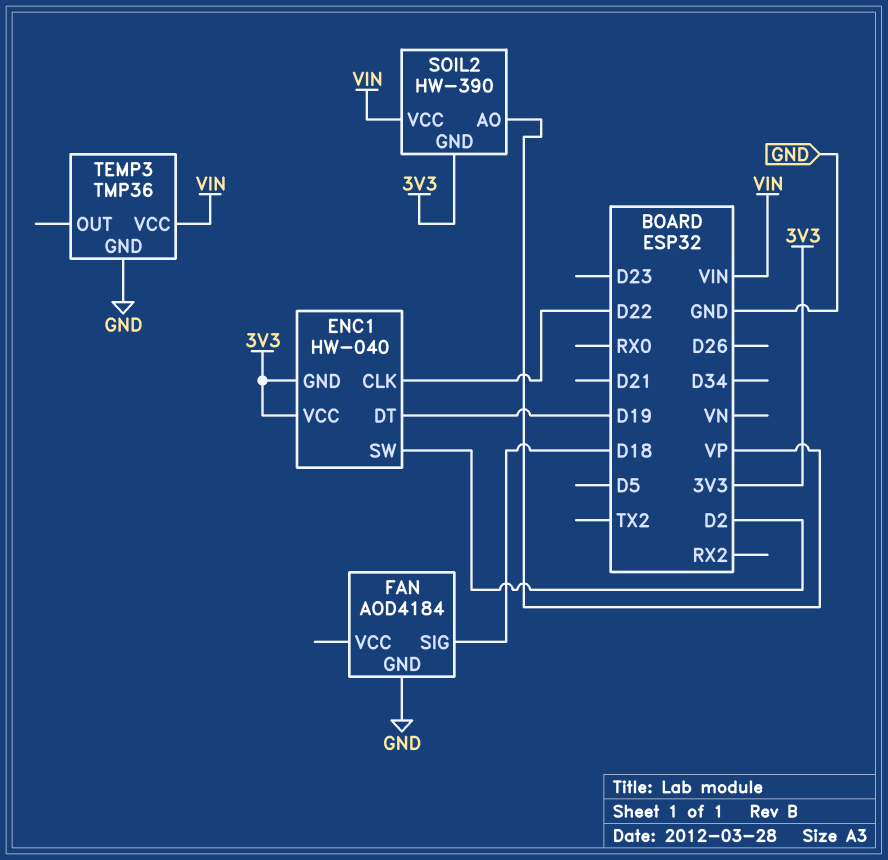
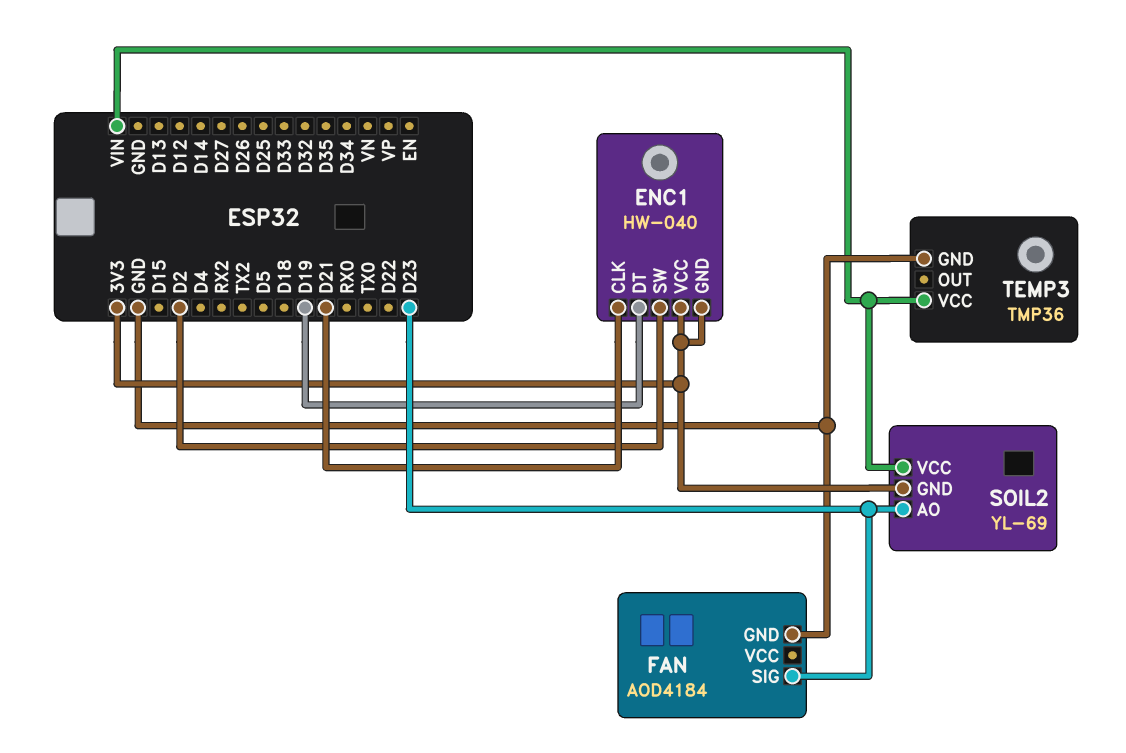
ENC1 pin CLK: D22 -> D21
FAN pin SIG: D18 -> D23
SOIL2: HW-390 -> YL-69
SOIL2 pin AO: VP -> D23

